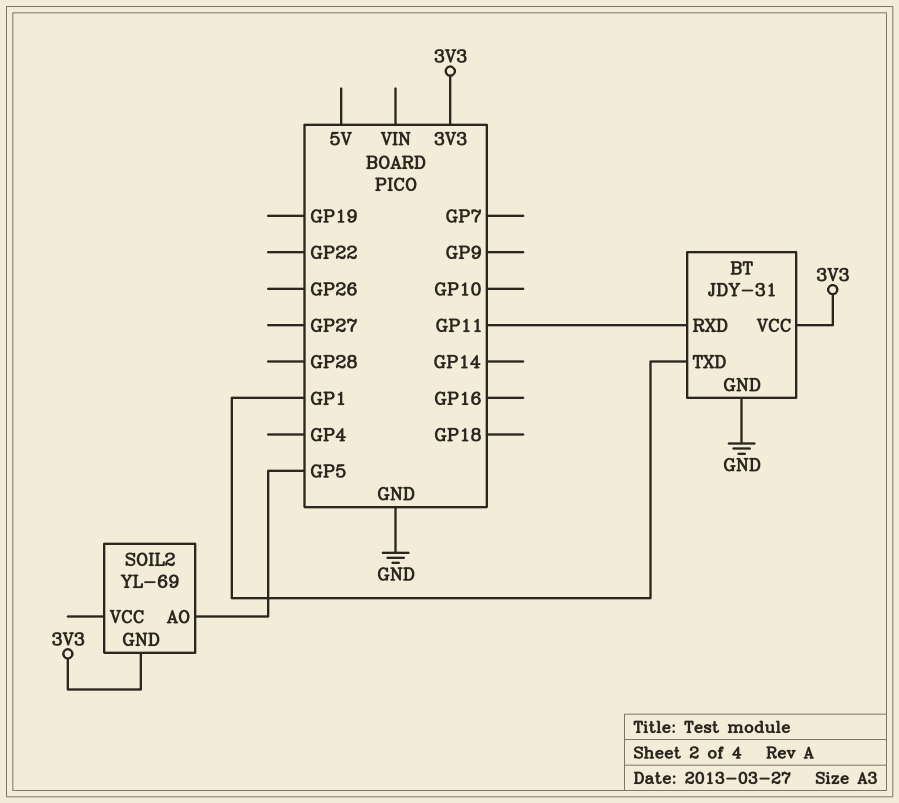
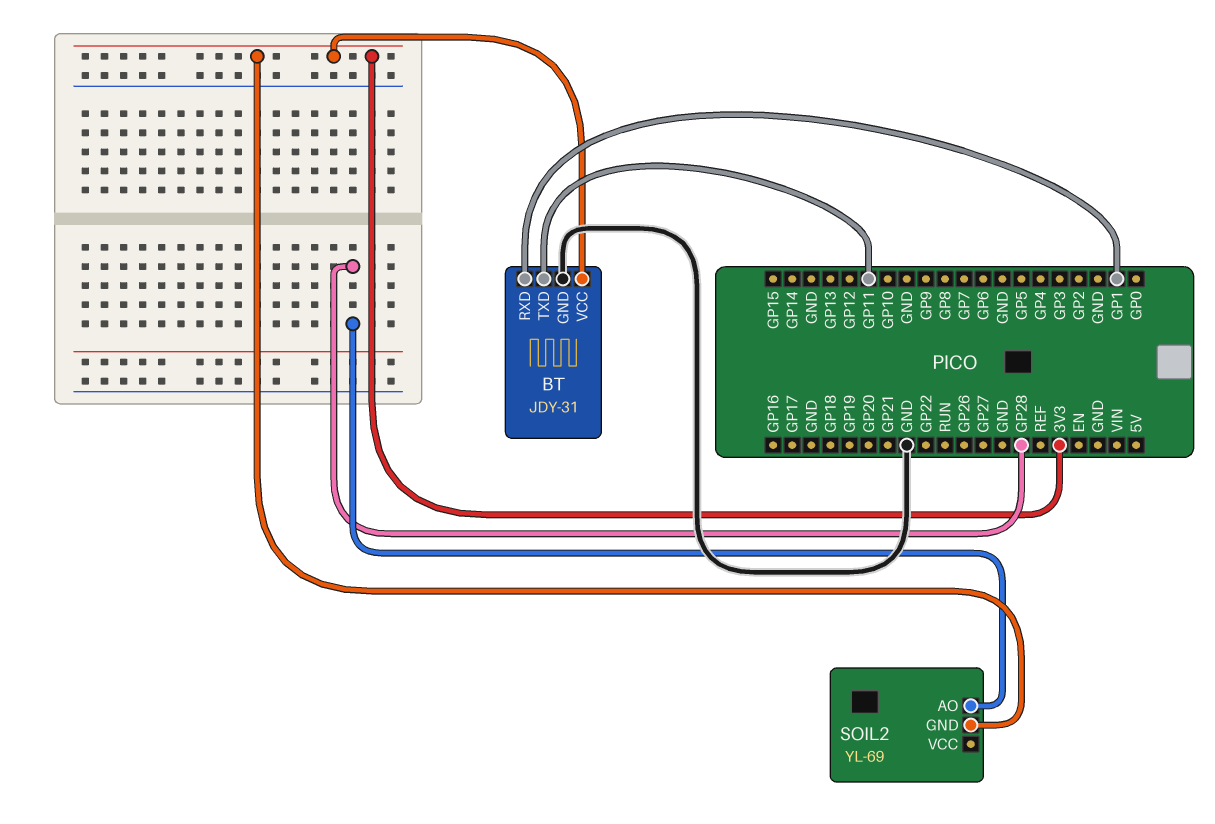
BT pin RXD: GP11 -> GP1
BT pin TXD: GP1 -> GP11
SOIL2 pin AO: GP5 -> GP28

